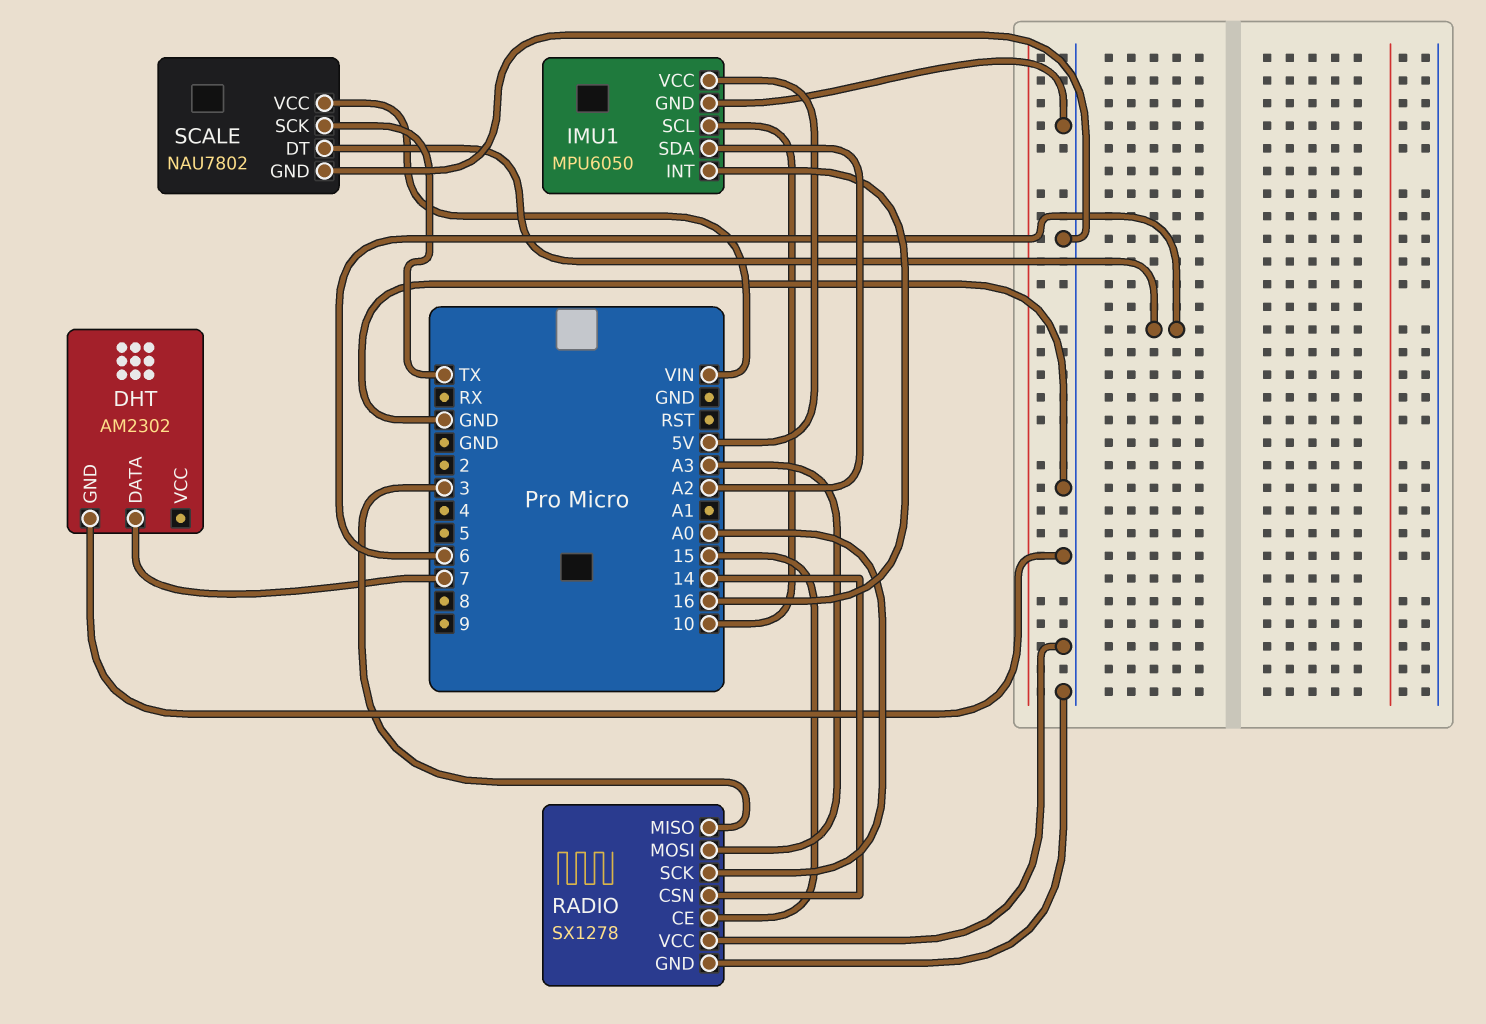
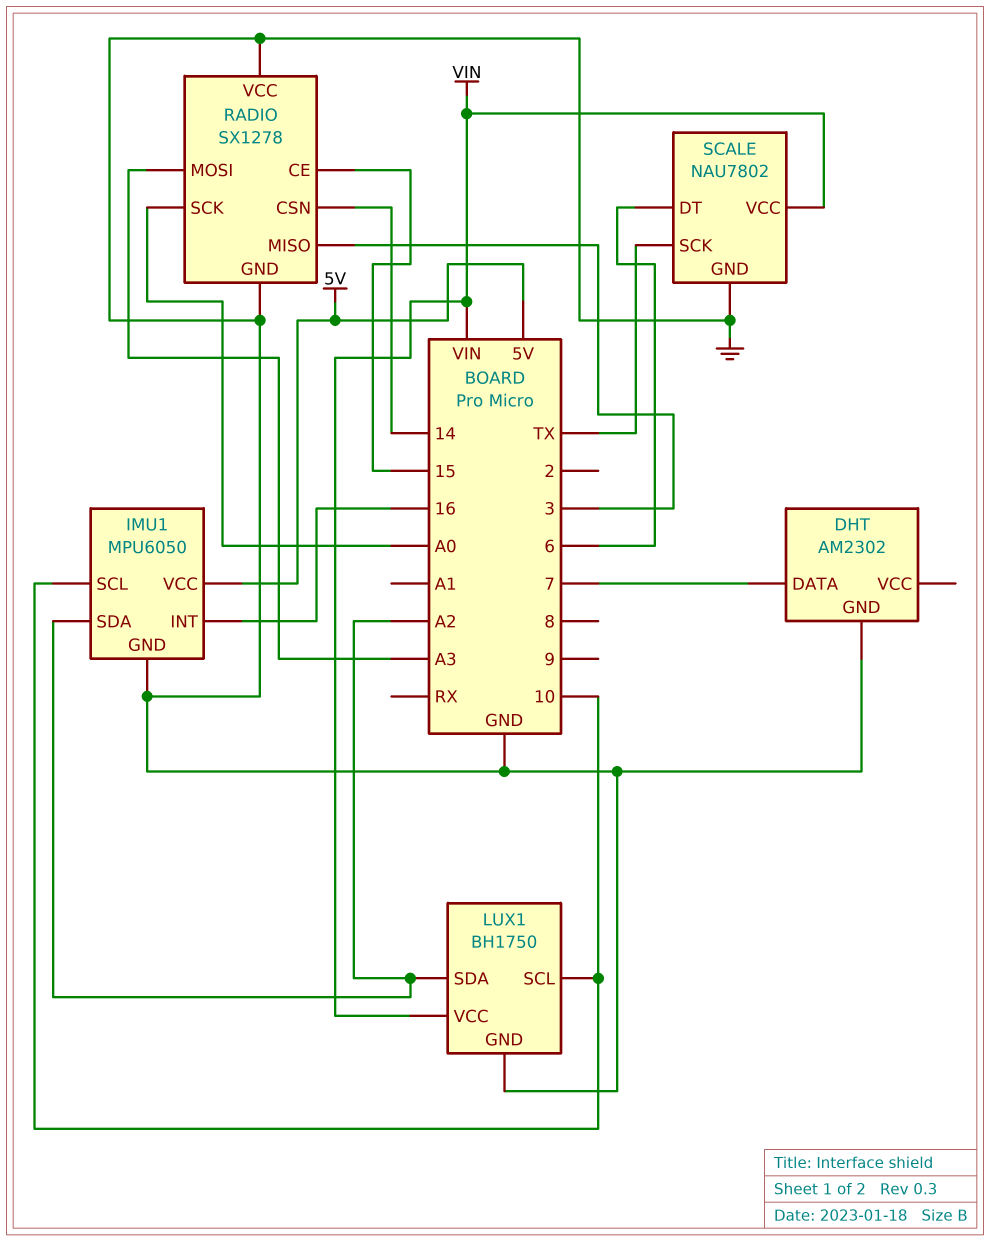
LUX1: none -> BH1750
LUX1 pin GND: none -> GND
LUX1 pin SCL: none -> 10
LUX1 pin SDA: none -> A2
LUX1 pin VCC: none -> VIN

